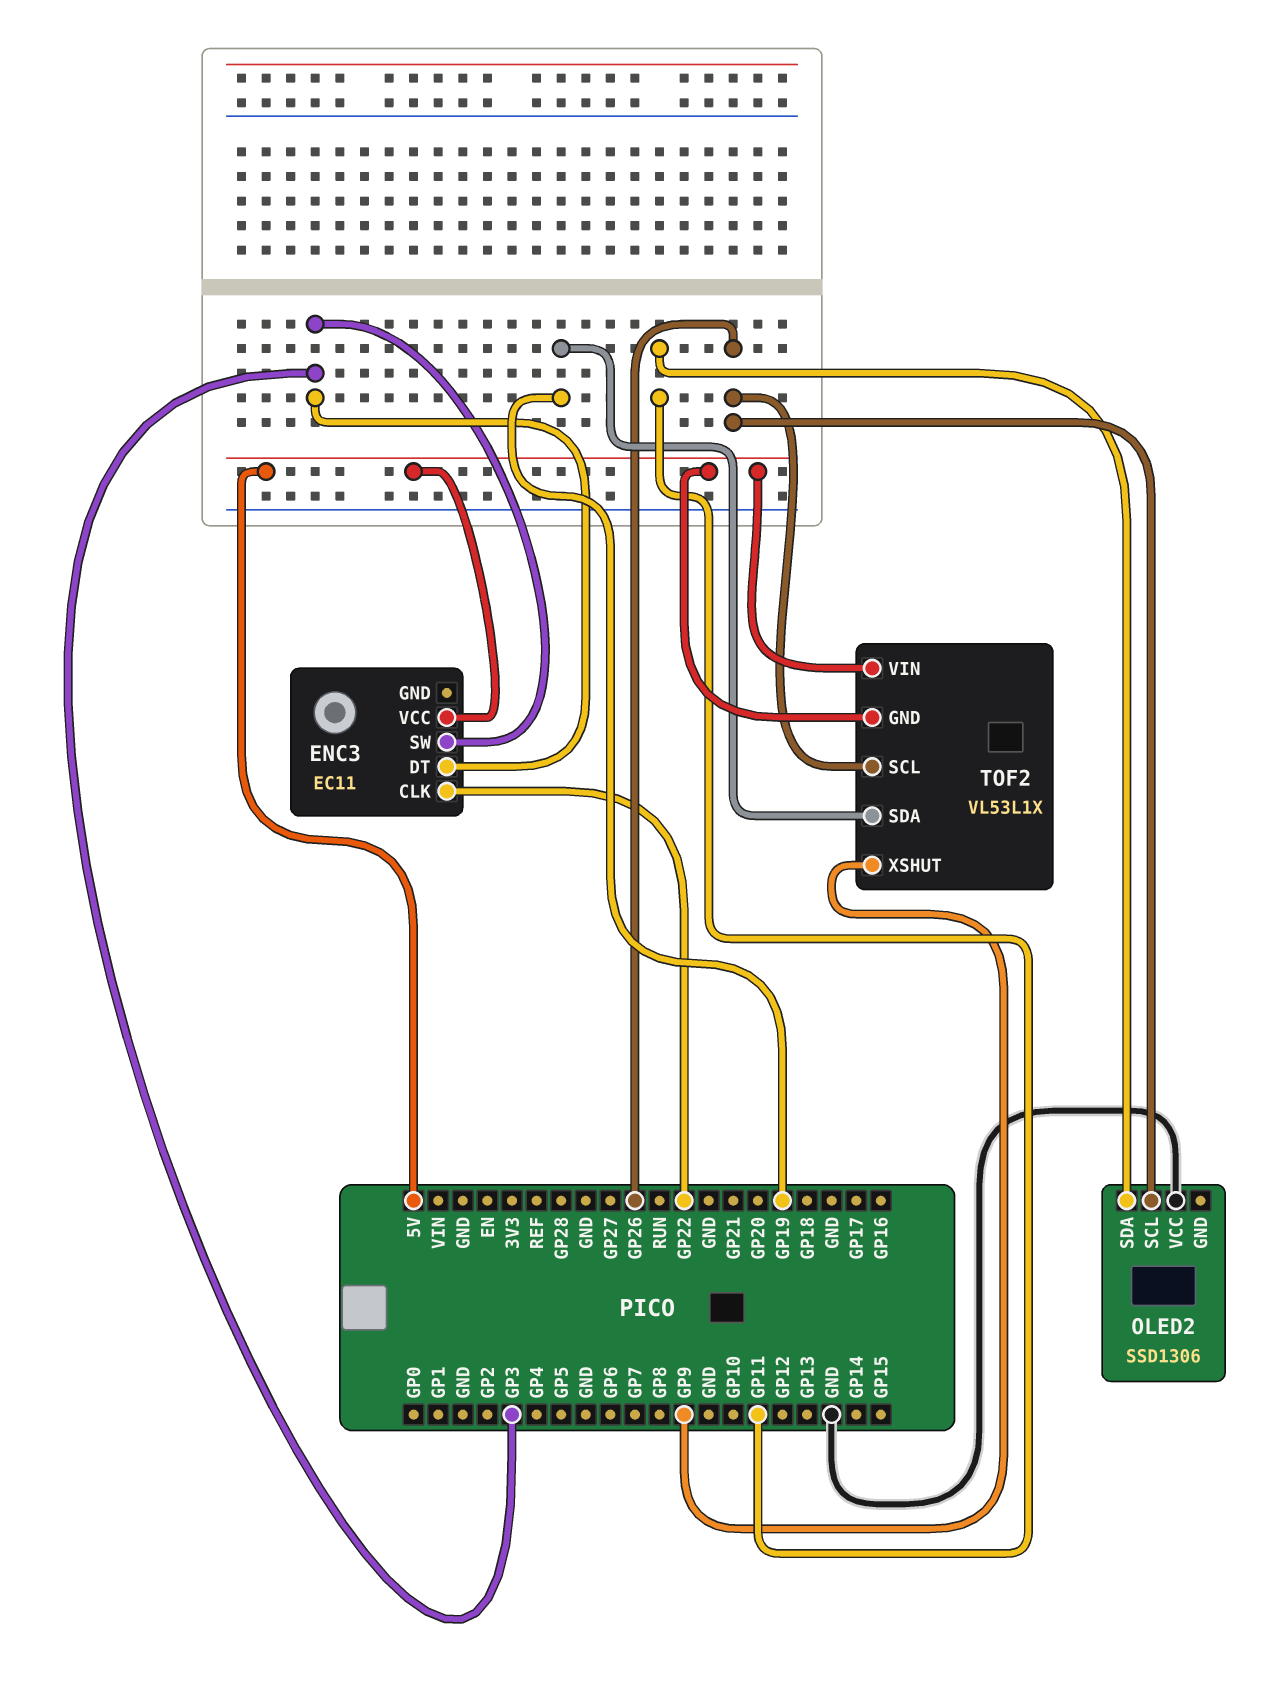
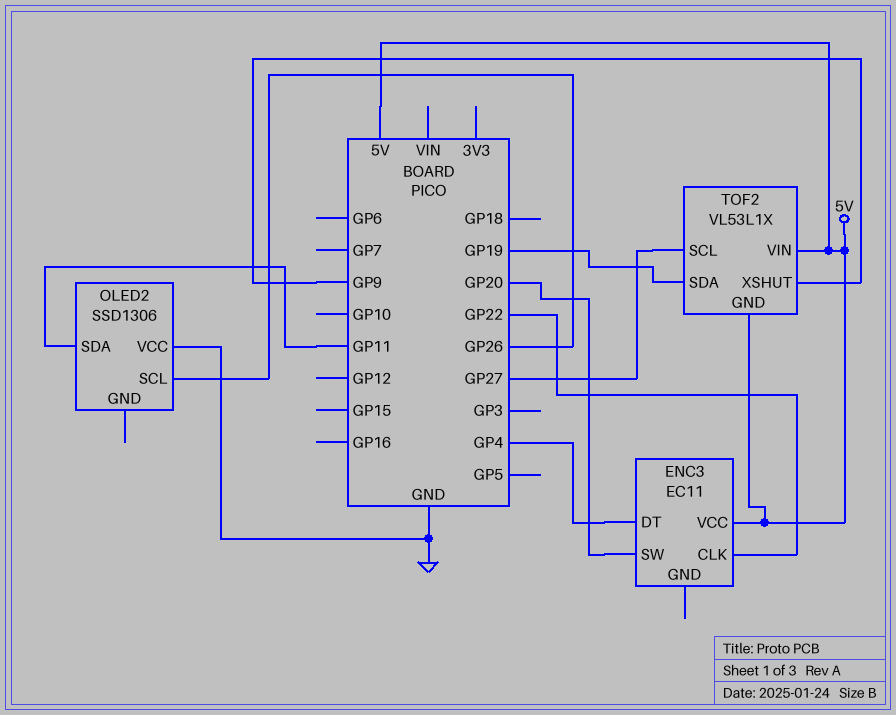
ENC3 pin DT: GP3 -> GP4
ENC3 pin SW: GP3 -> GP20
TOF2 pin SCL: GP26 -> GP27

